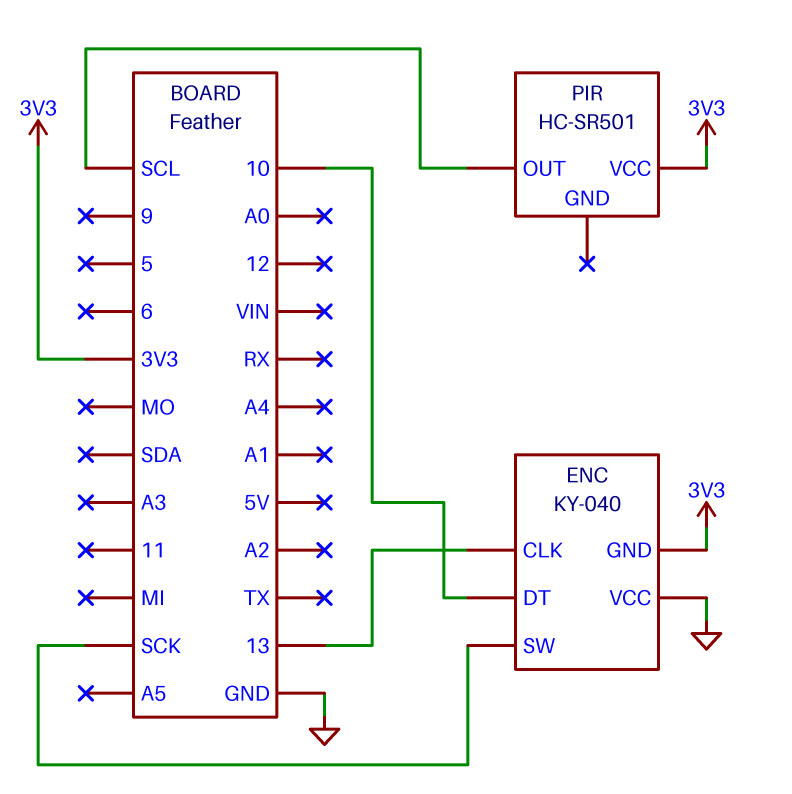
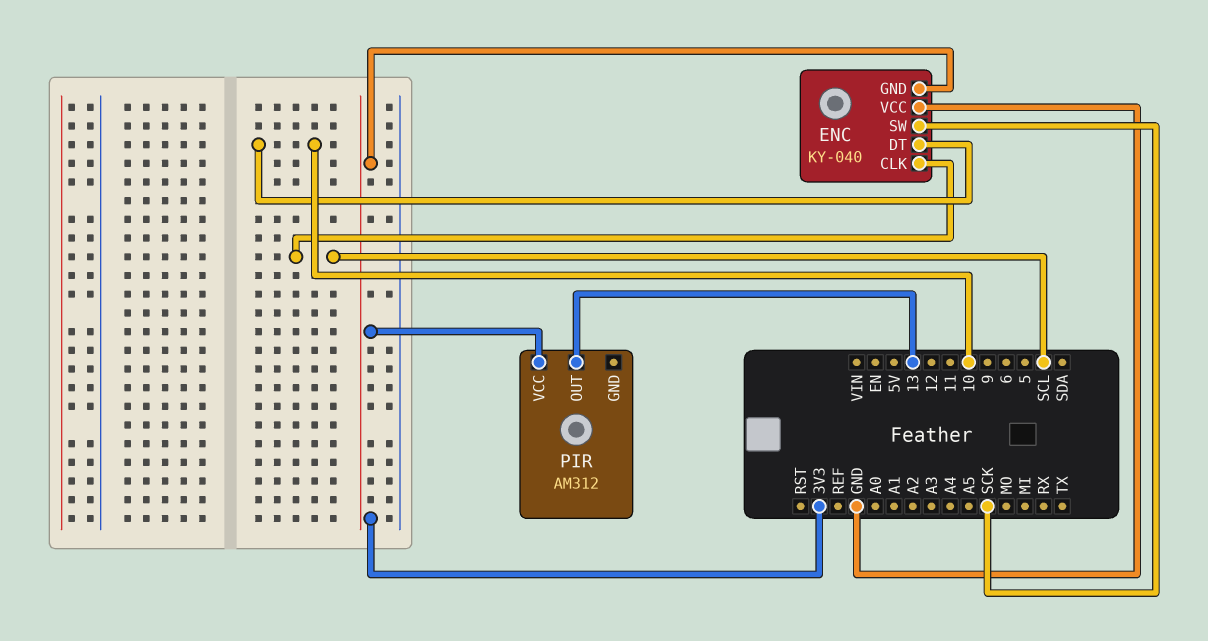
ENC pin CLK: 13 -> SCL
PIR: HC-SR501 -> AM312
PIR pin OUT: SCL -> 13

